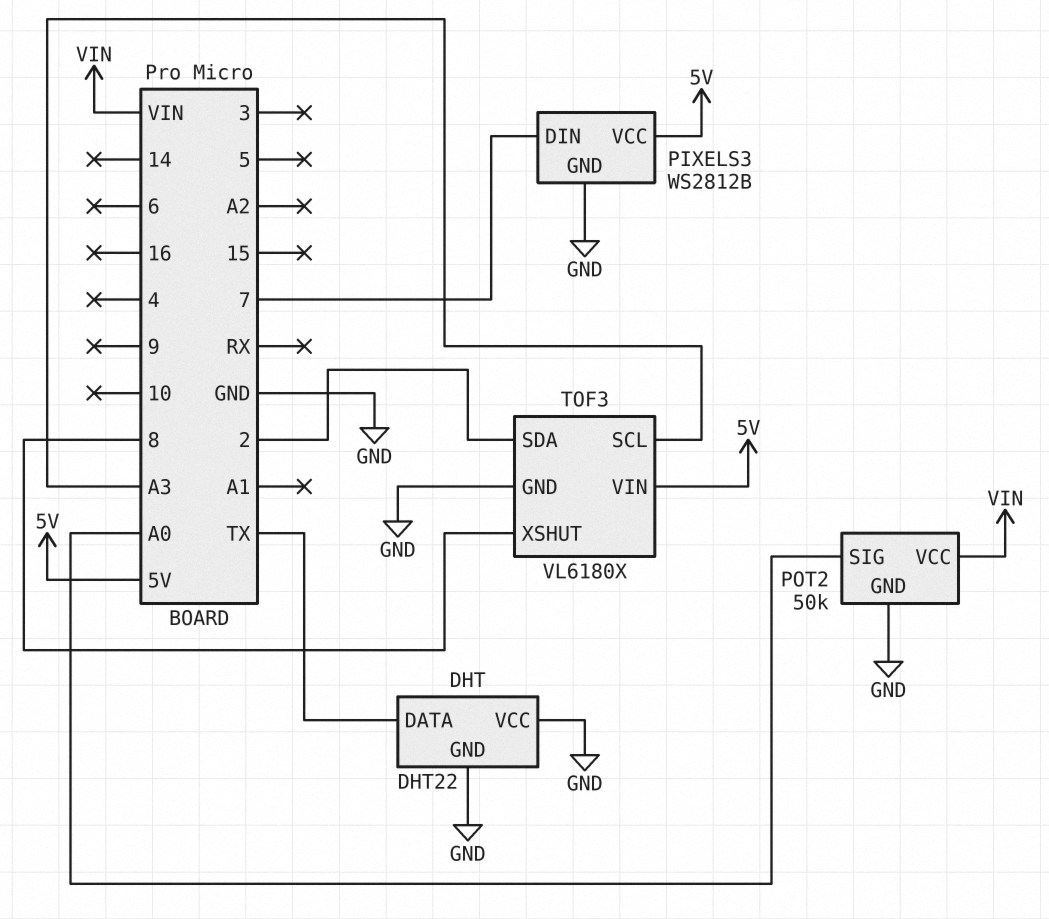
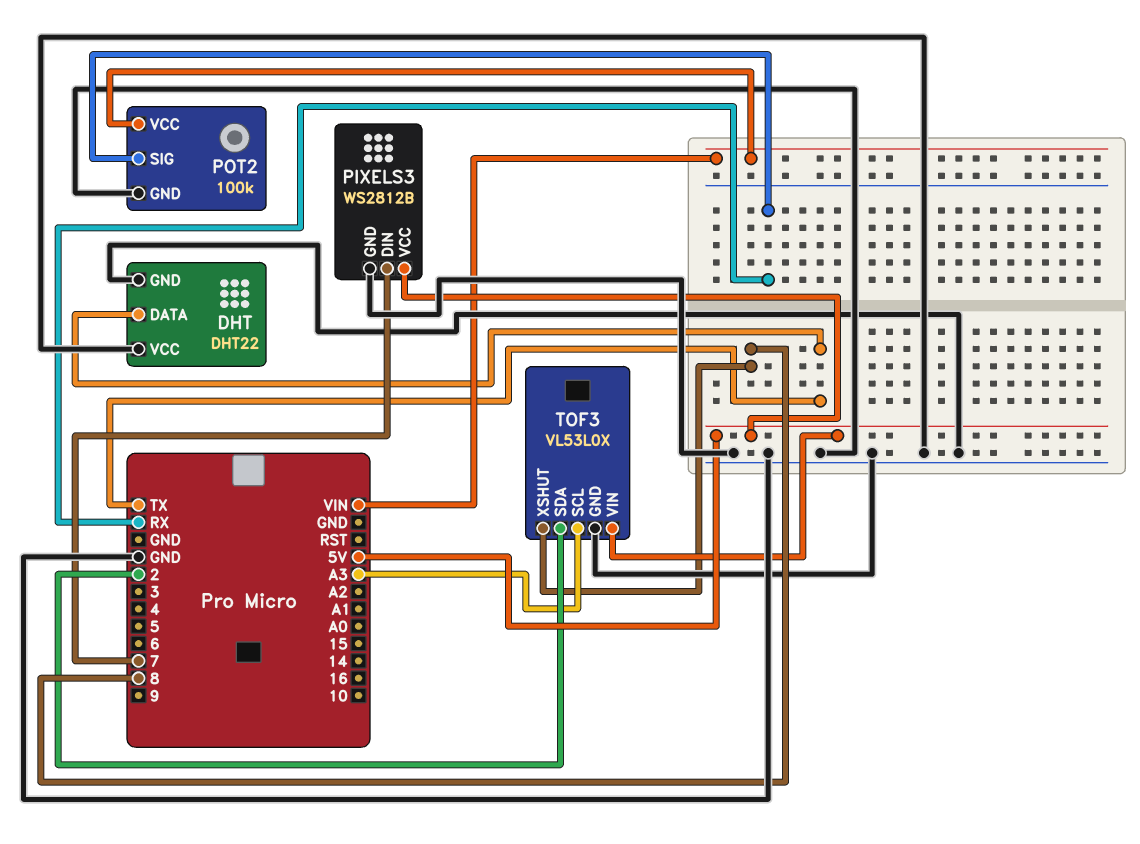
POT2: 50k -> 100k
POT2 pin SIG: A0 -> RX
TOF3: VL6180X -> VL53L0X

